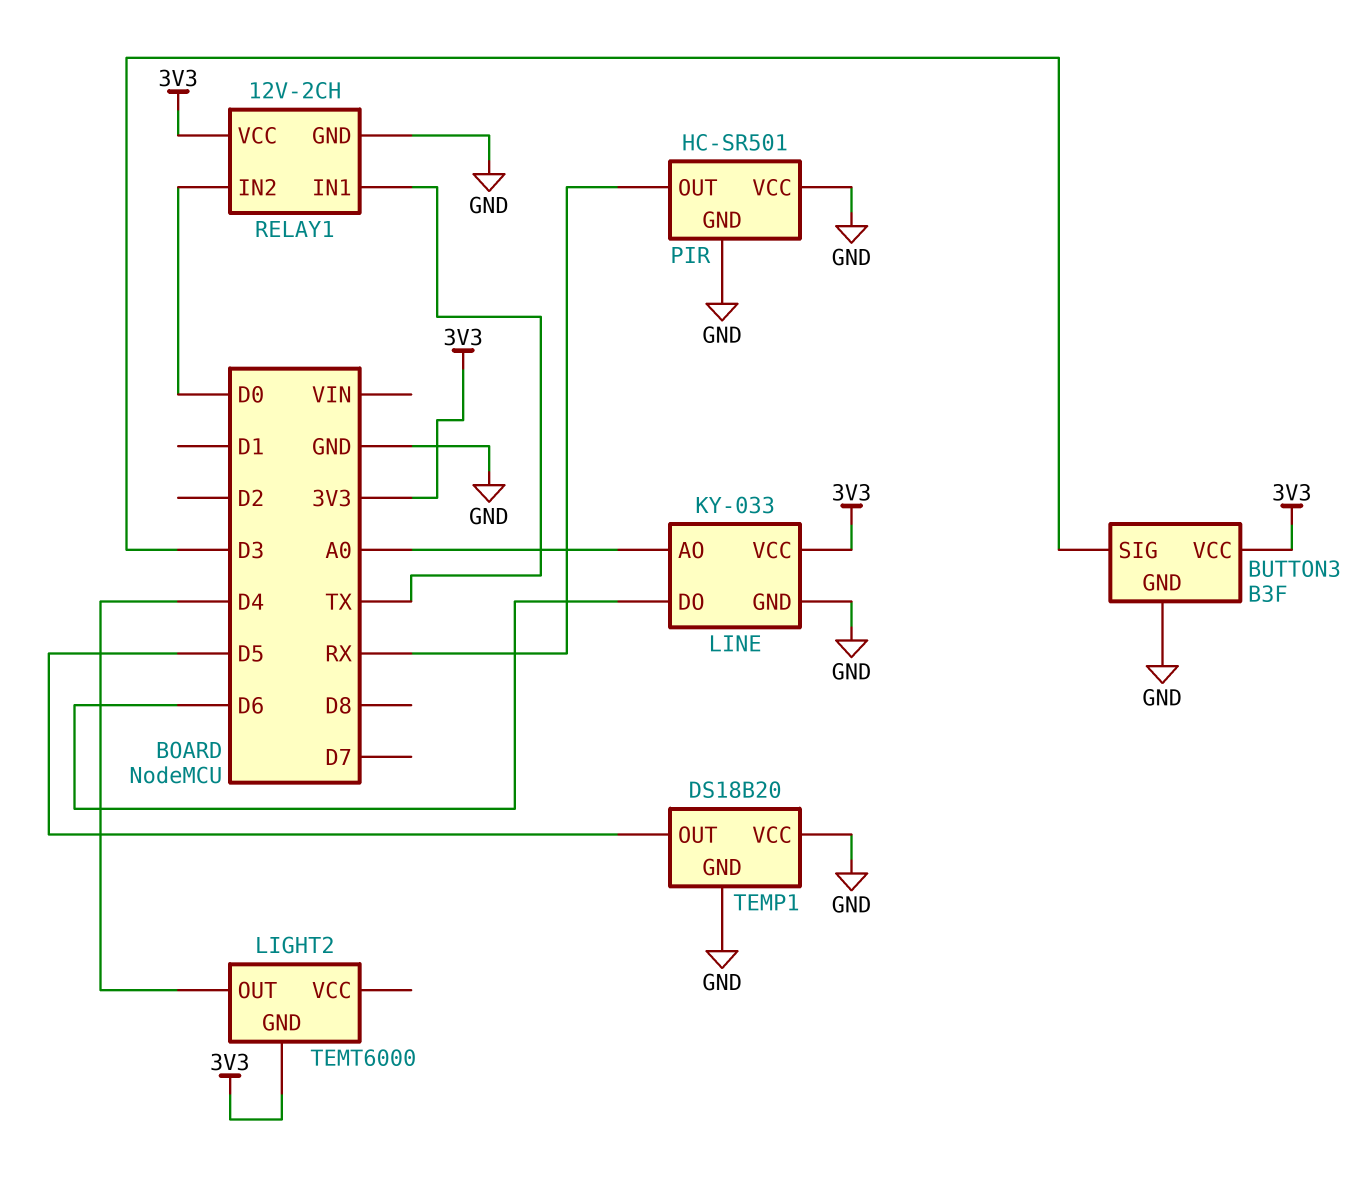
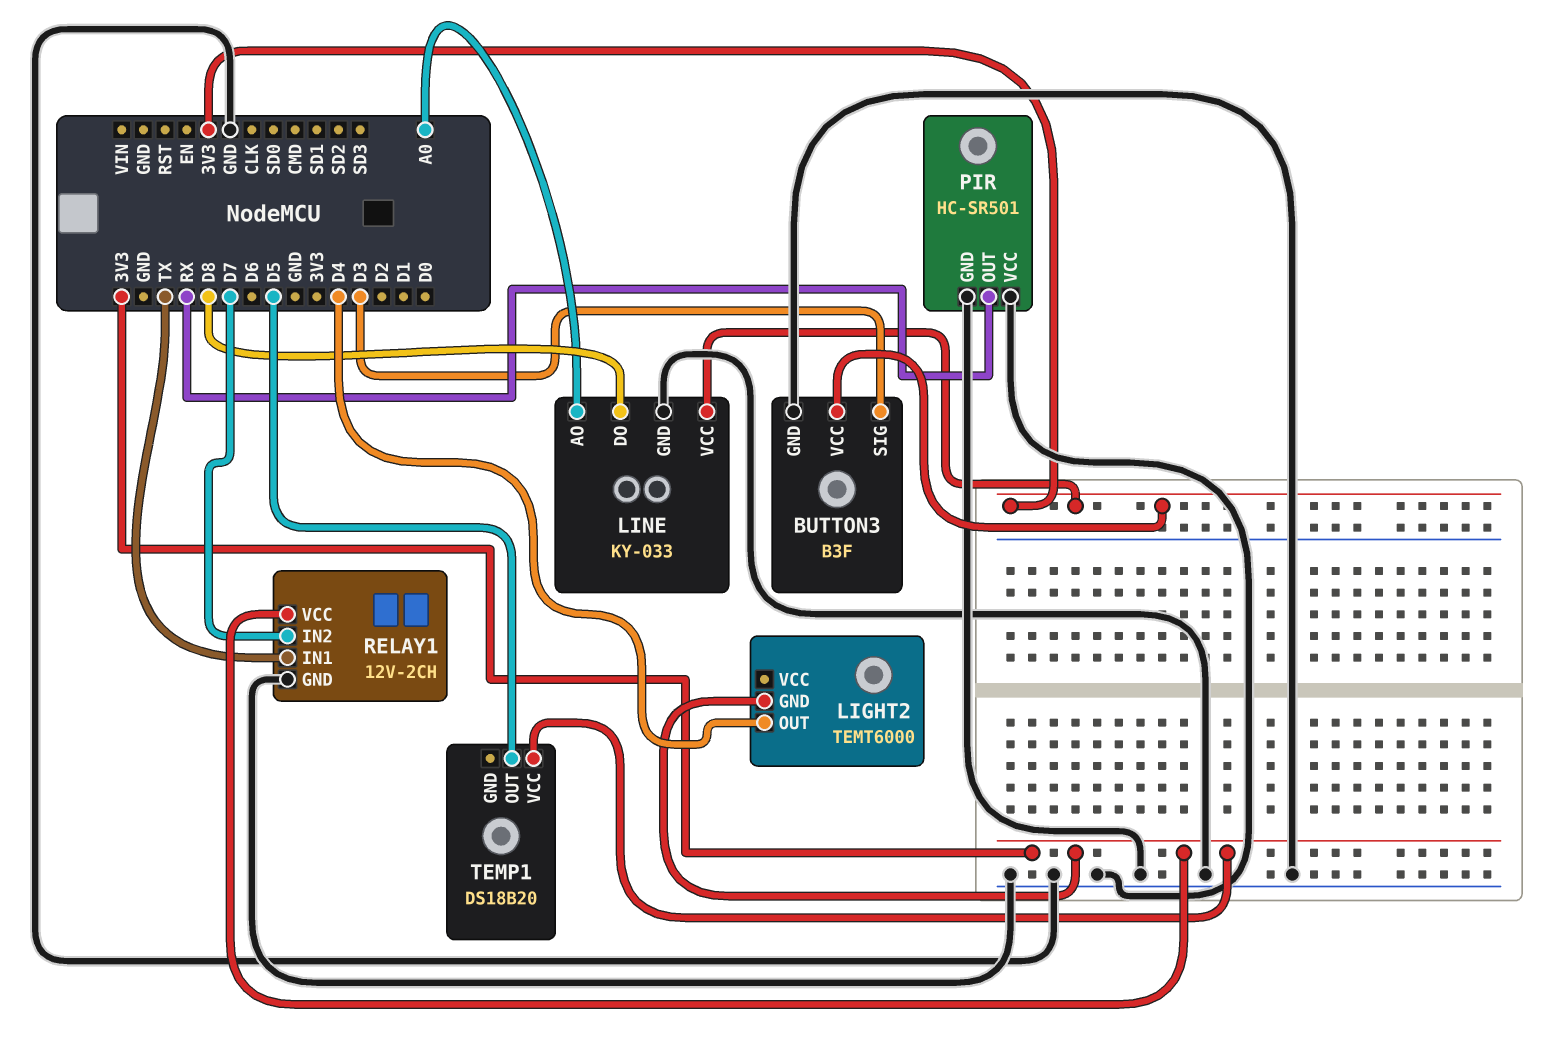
LINE pin DO: D6 -> D8
RELAY1 pin IN2: D0 -> D7
TEMP1 pin GND: GND -> none
TEMP1 pin VCC: GND -> 3V3

